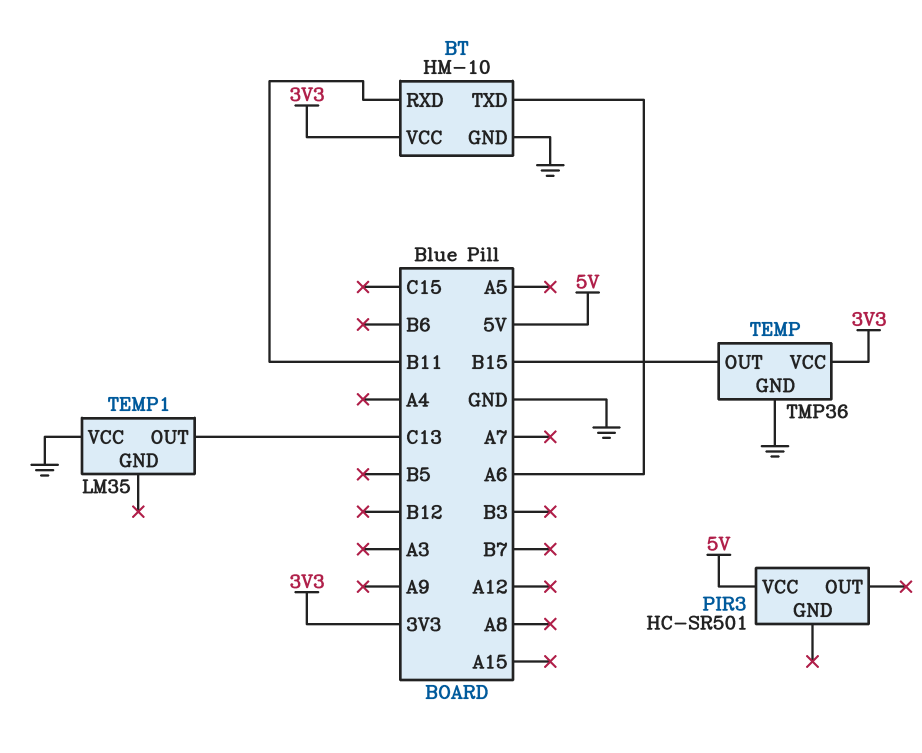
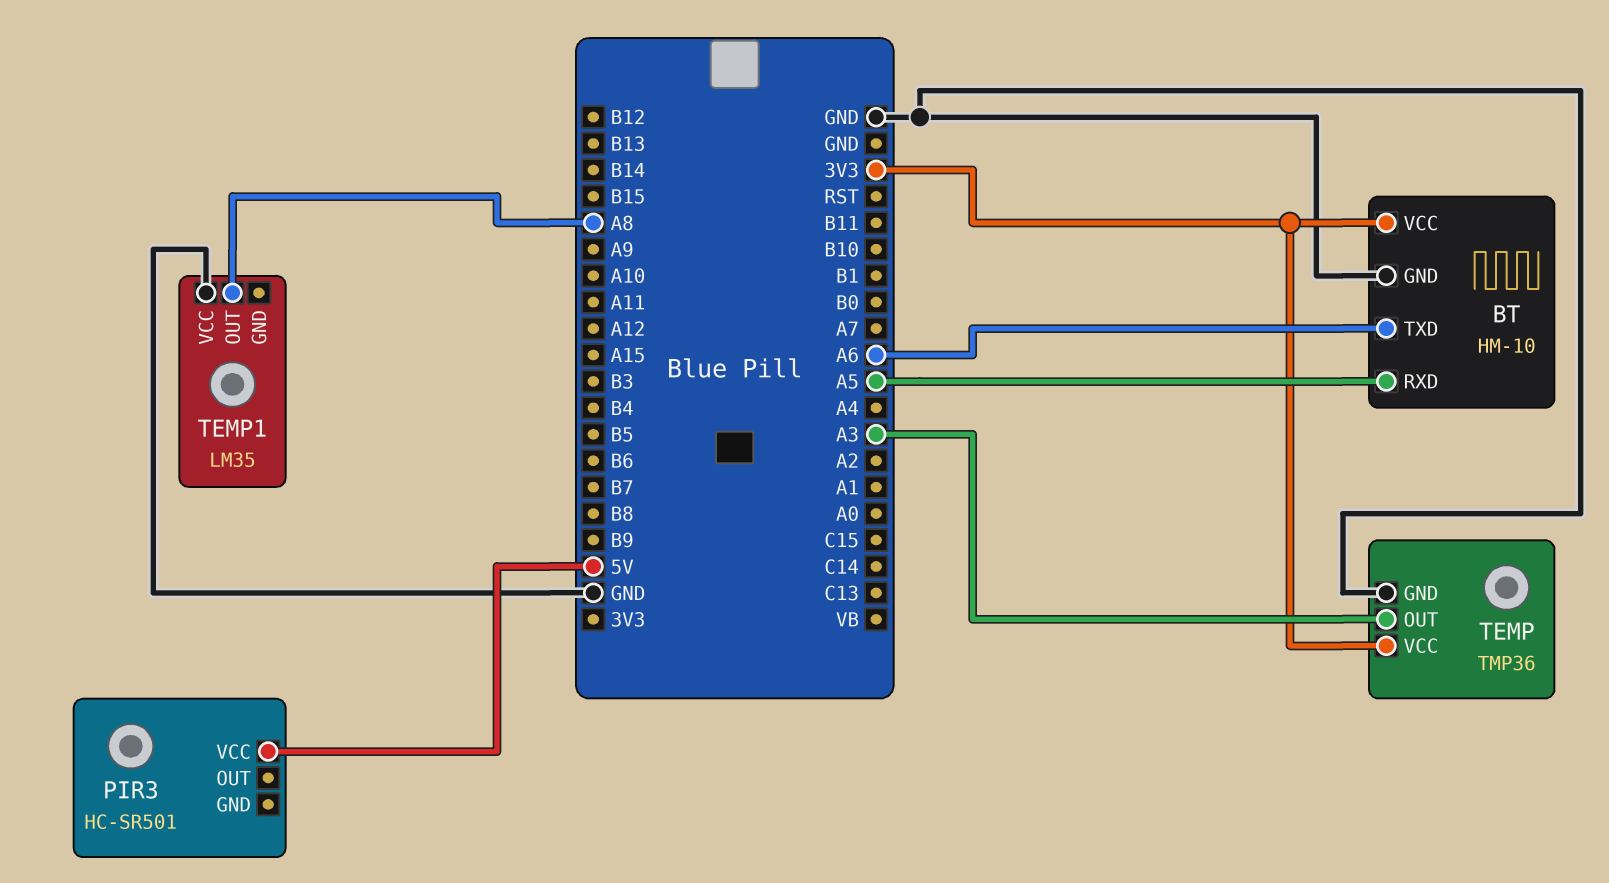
BT pin RXD: B11 -> A5
TEMP pin OUT: B15 -> A3
TEMP1 pin OUT: C13 -> A8

